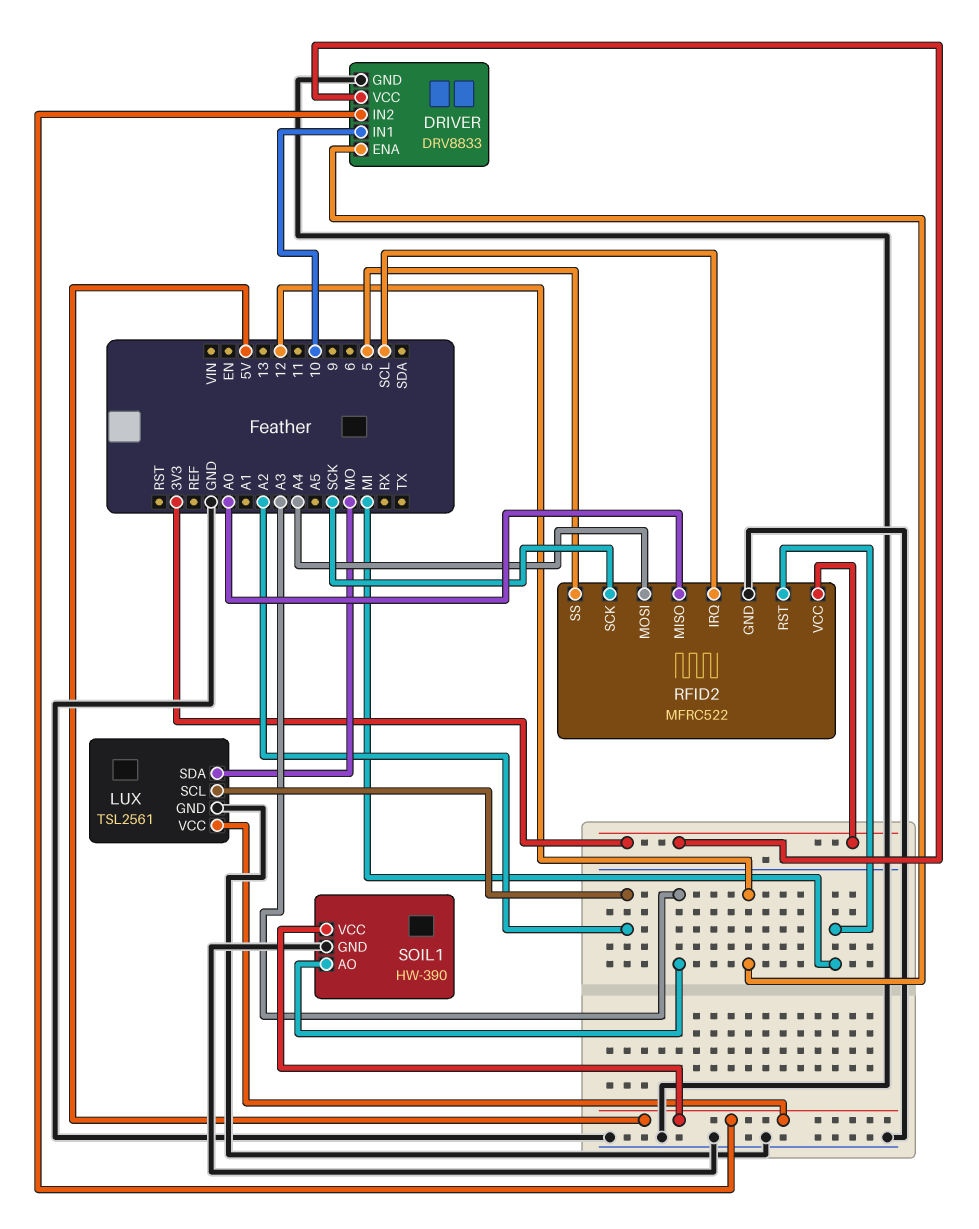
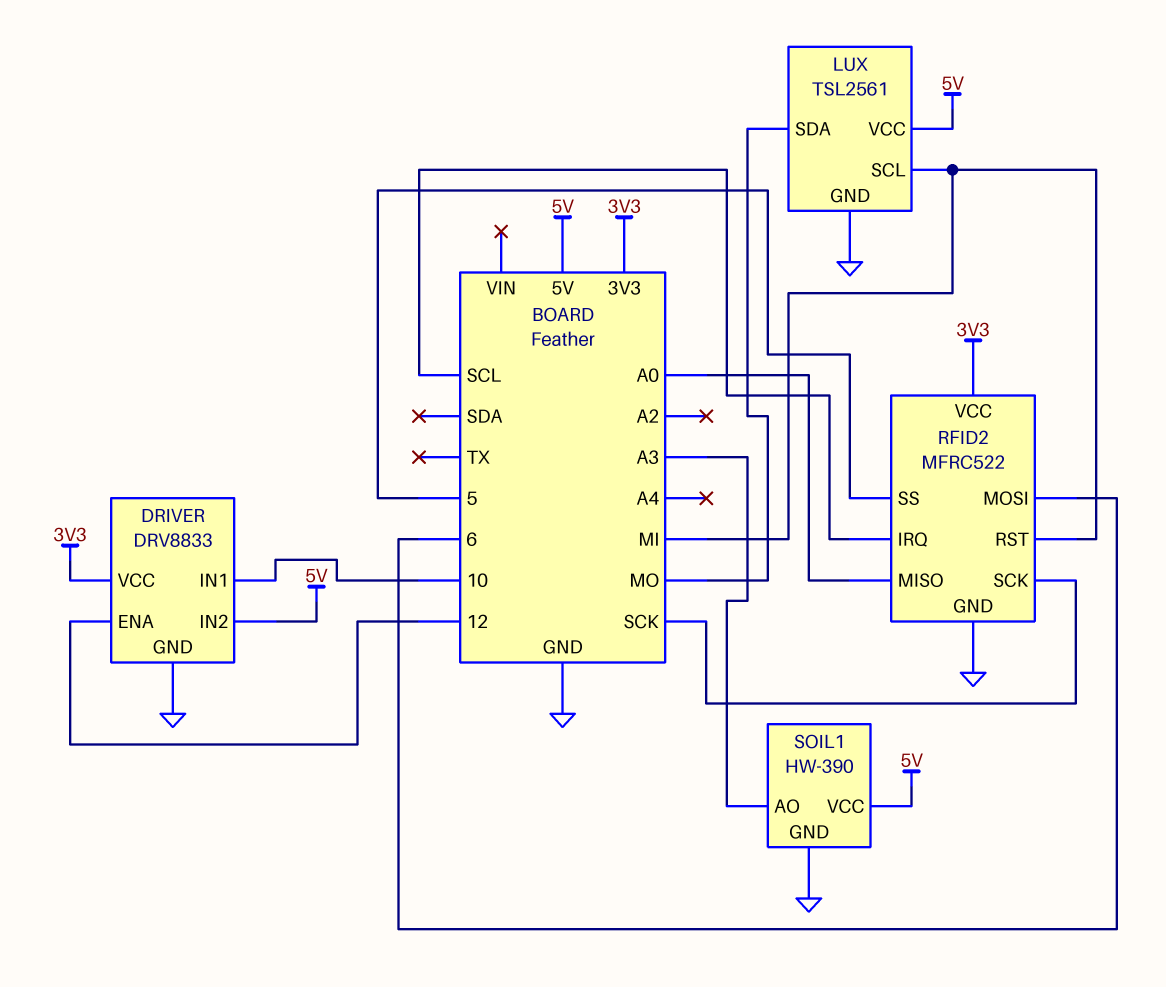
LUX pin SCL: A2 -> MI
RFID2 pin MOSI: A4 -> 6

